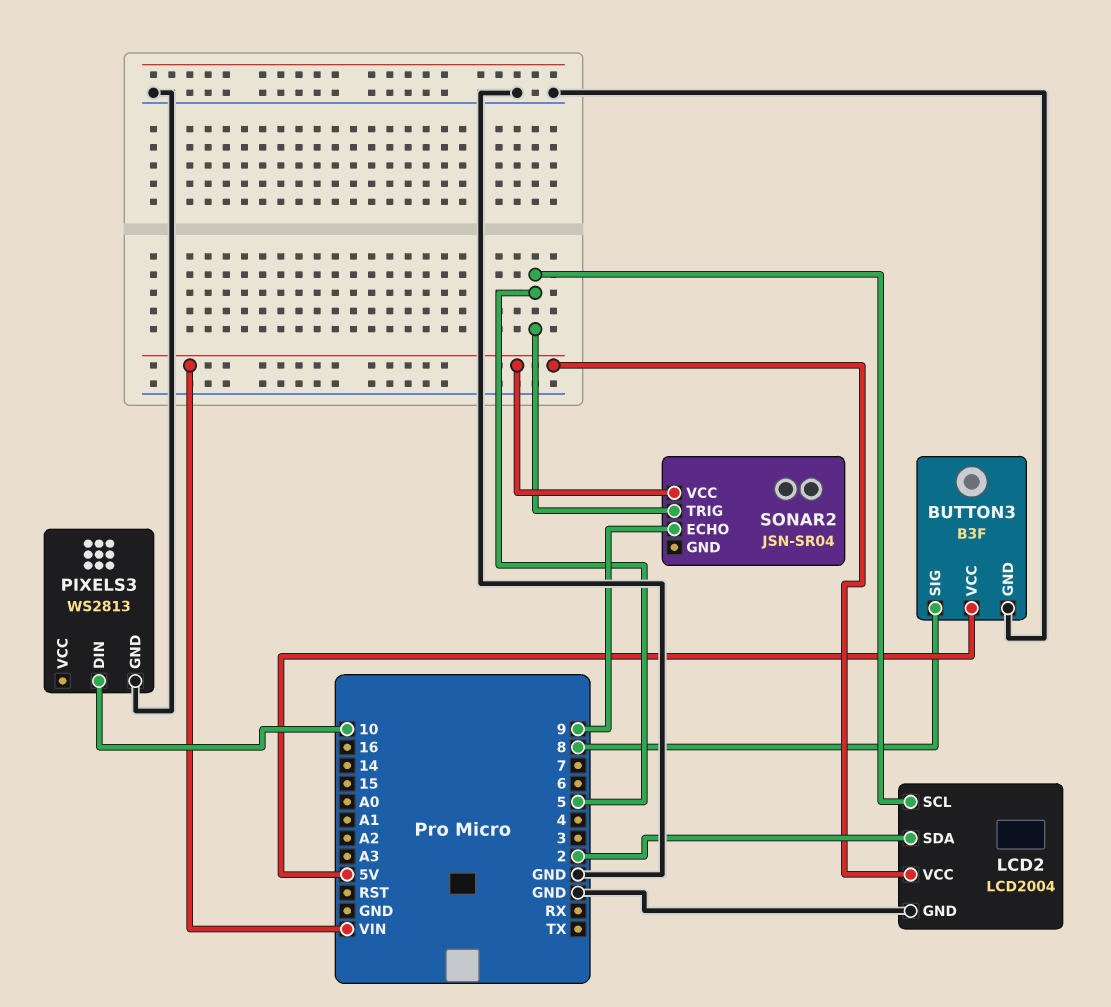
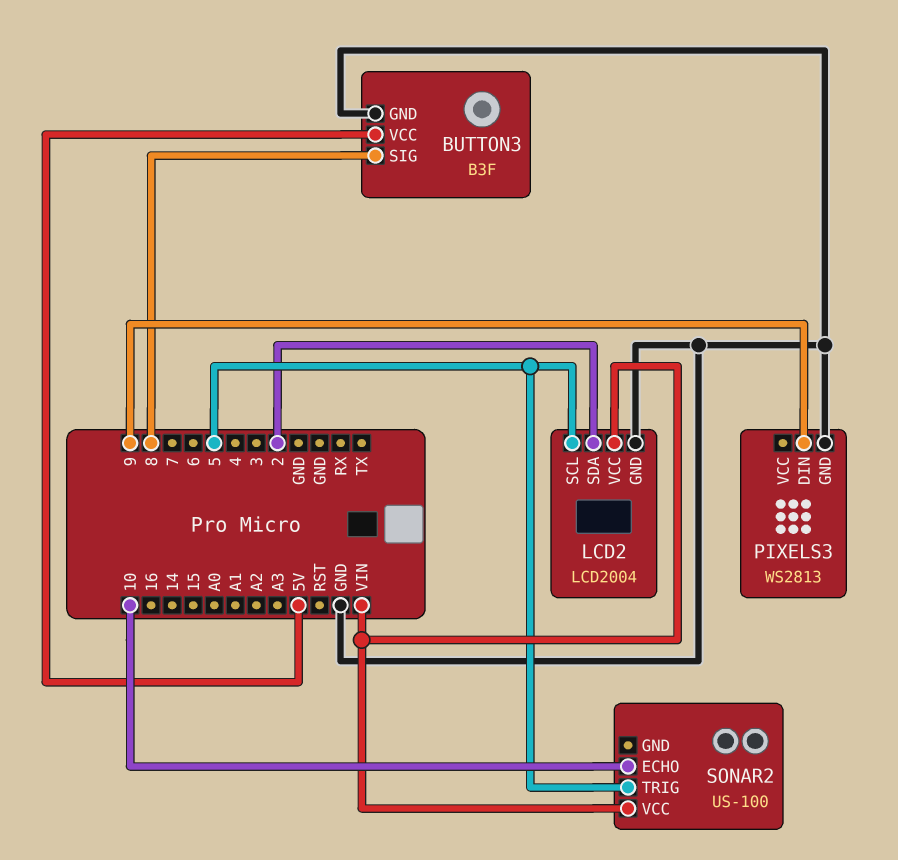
PIXELS3 pin DIN: 10 -> 9
SONAR2: JSN-SR04 -> US-100
SONAR2 pin ECHO: 9 -> 10

